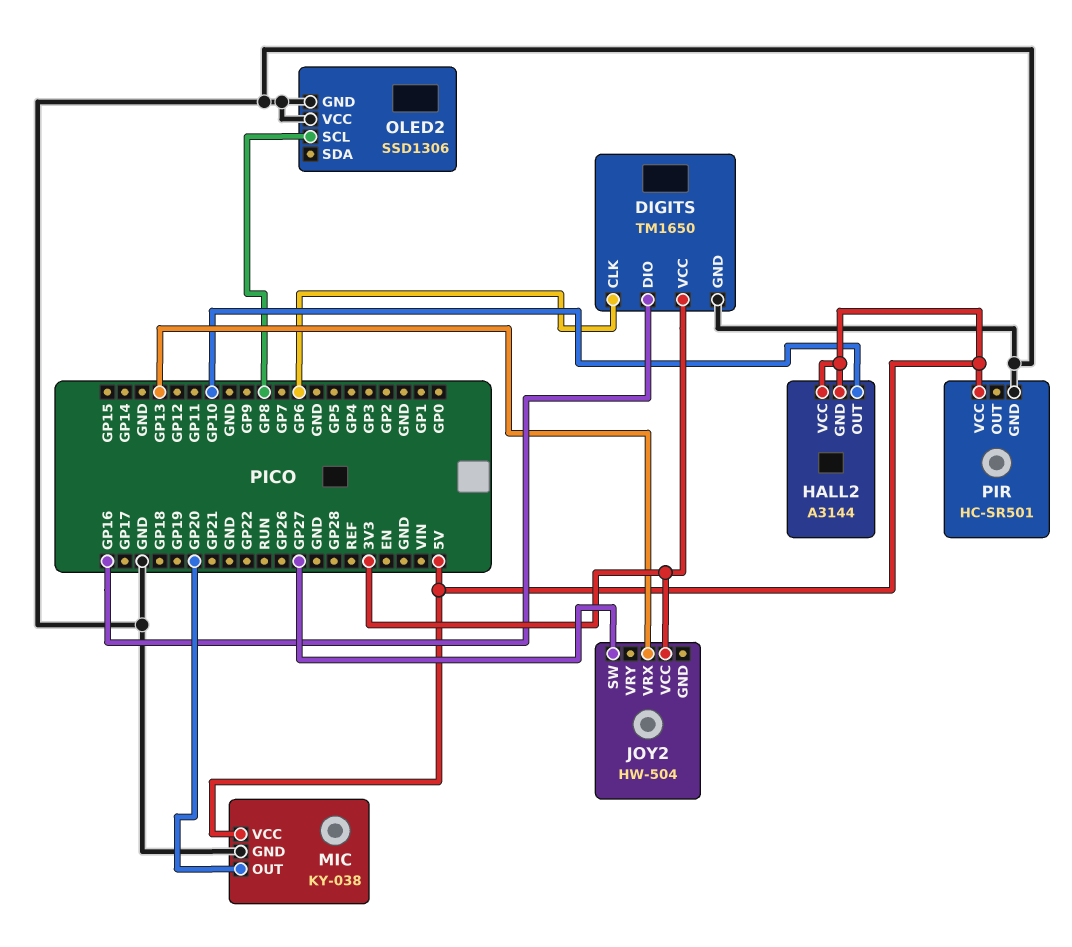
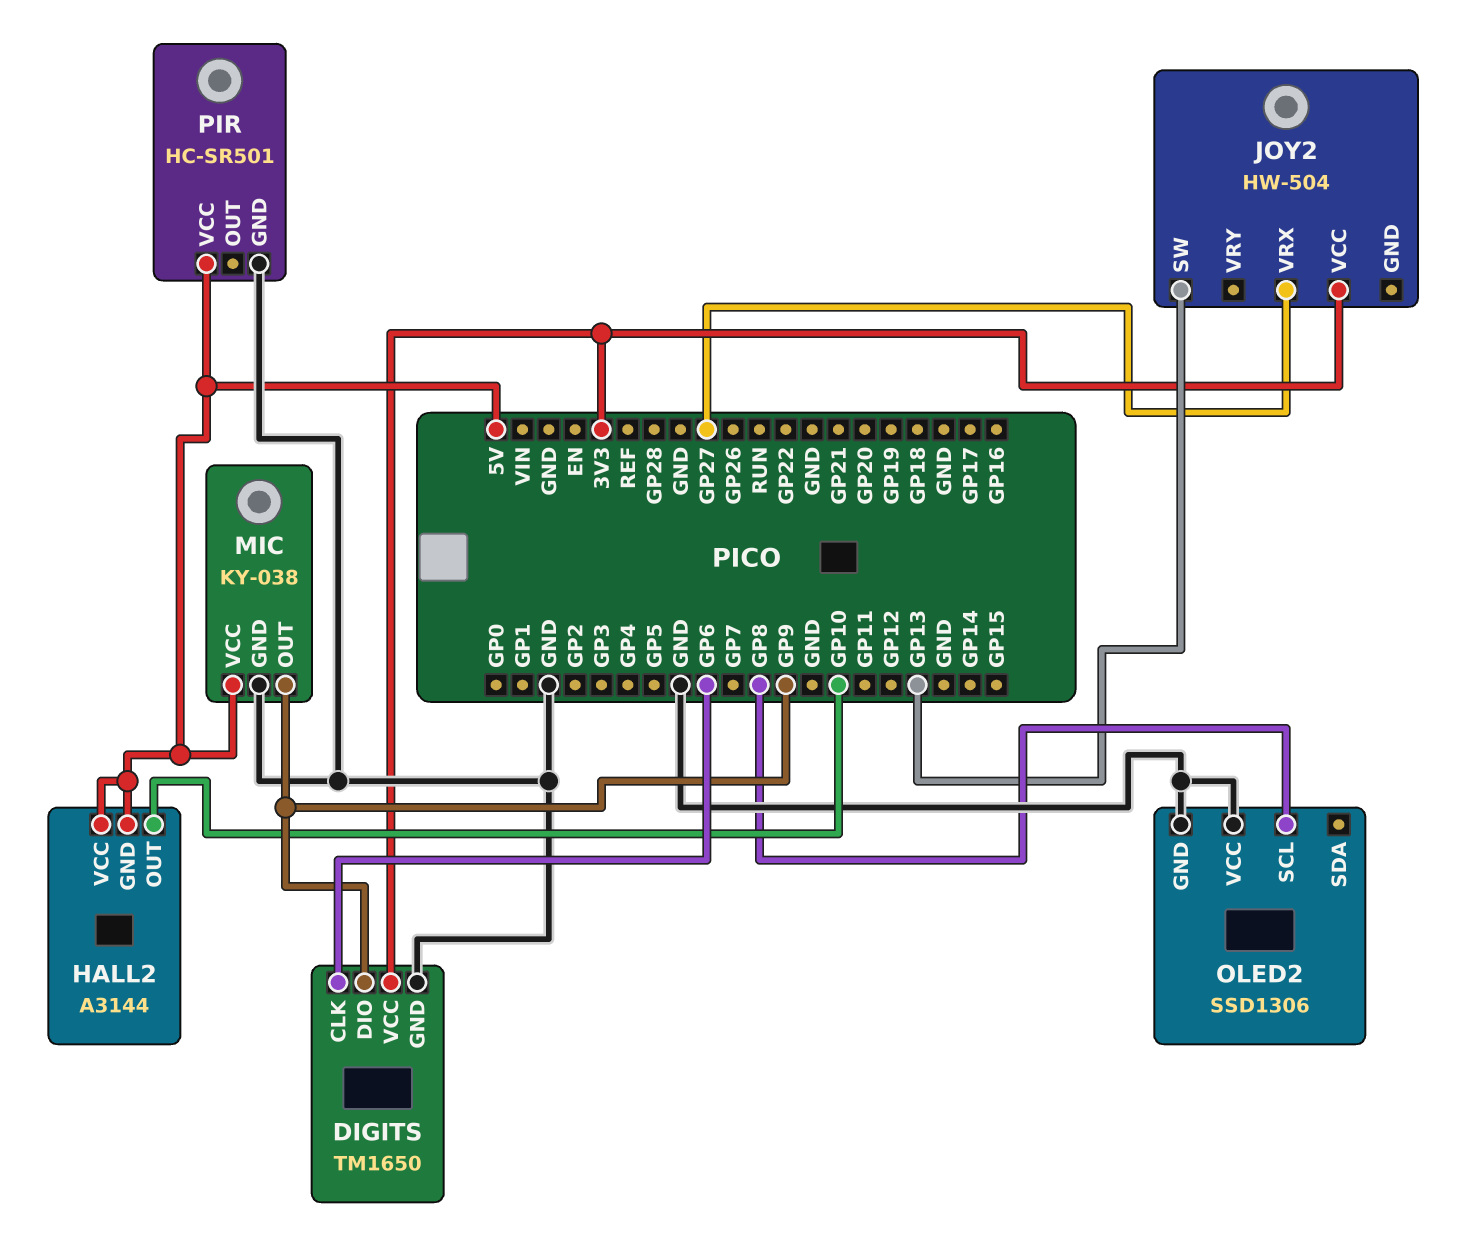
DIGITS pin DIO: GP16 -> GP9
JOY2 pin SW: GP27 -> GP13
JOY2 pin VRX: GP13 -> GP27
MIC pin OUT: GP20 -> GP9

